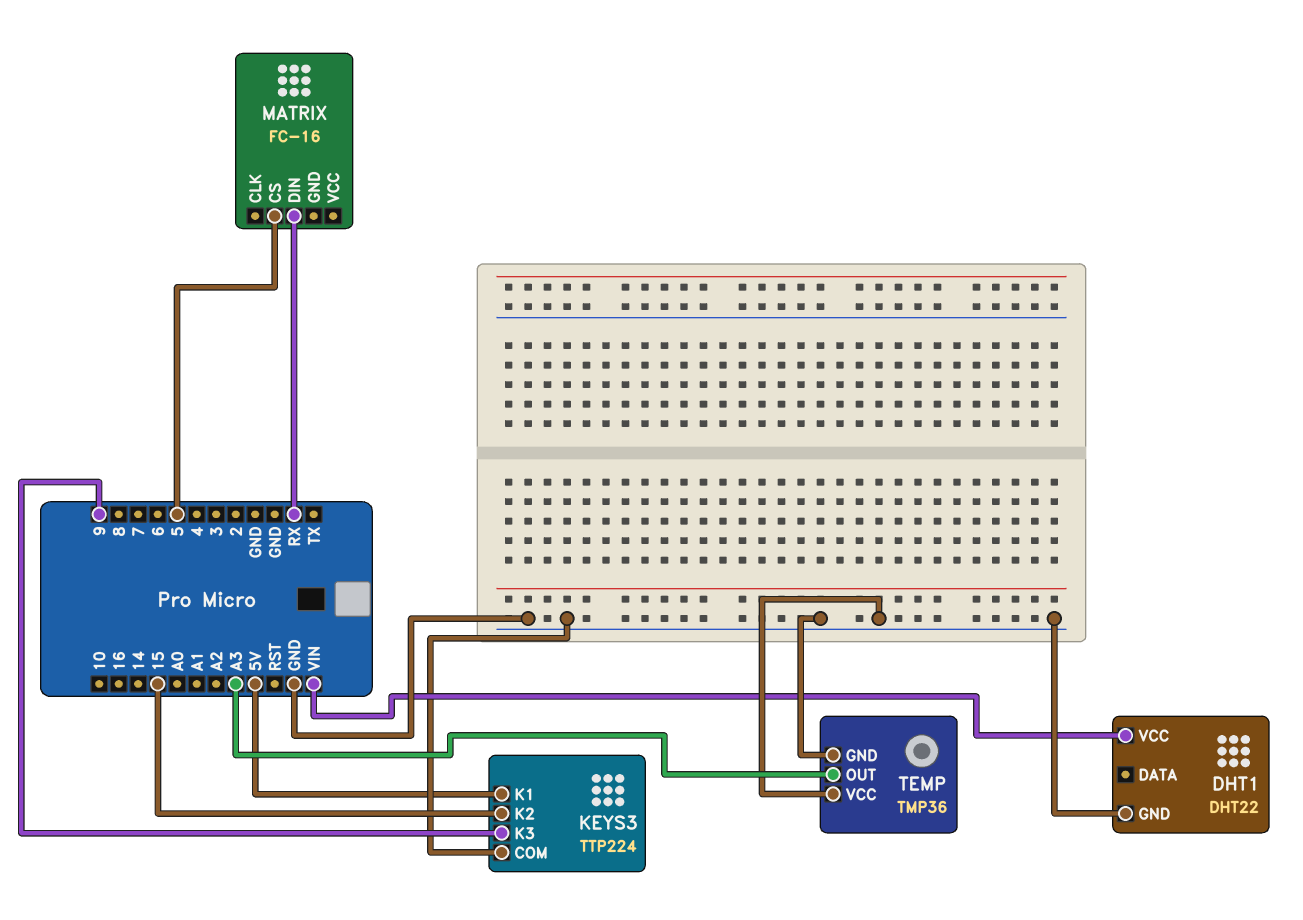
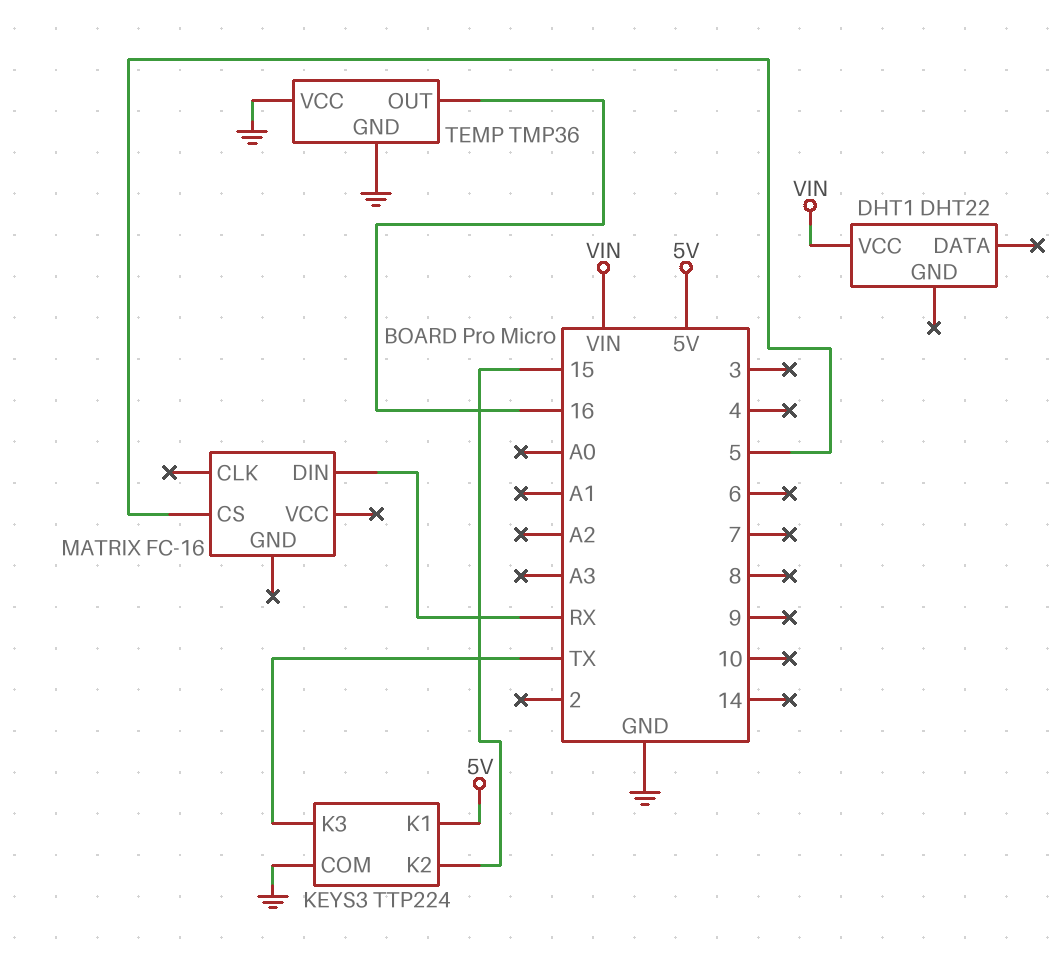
DHT1 pin GND: GND -> none
KEYS3 pin K3: 9 -> TX
TEMP pin OUT: A3 -> 16

